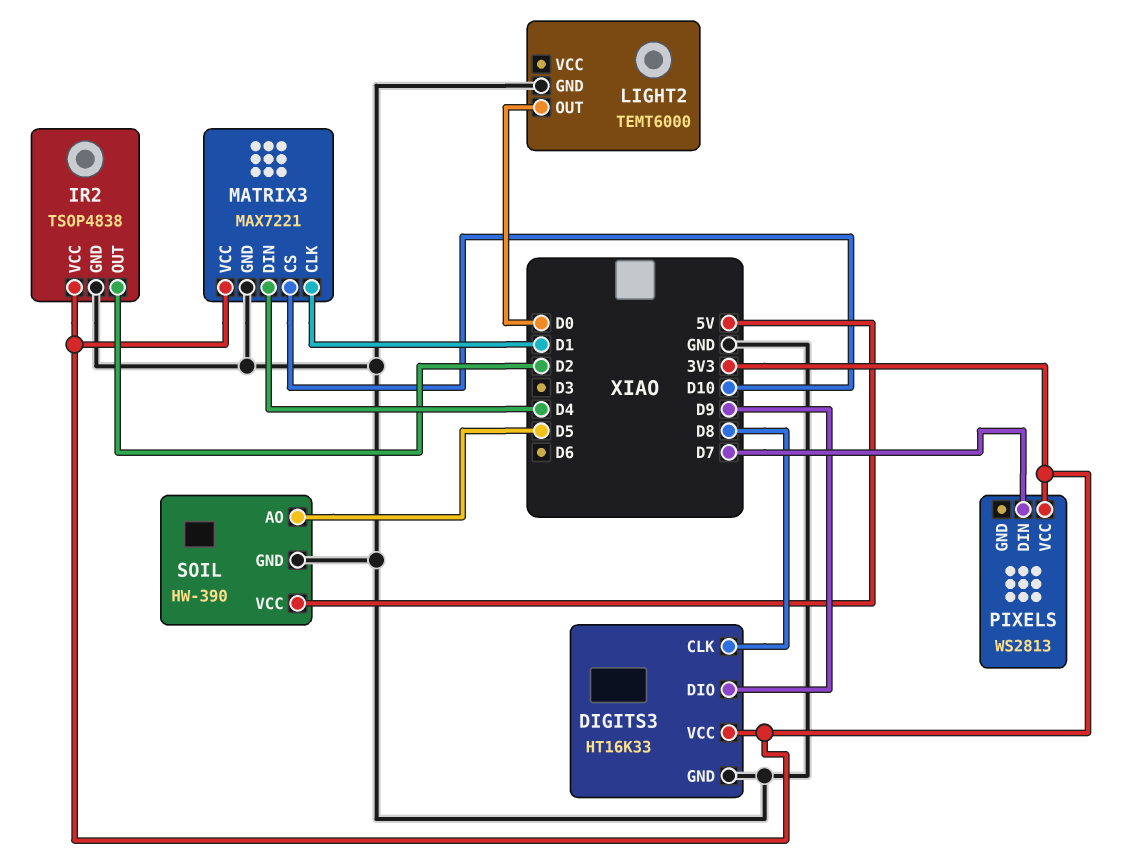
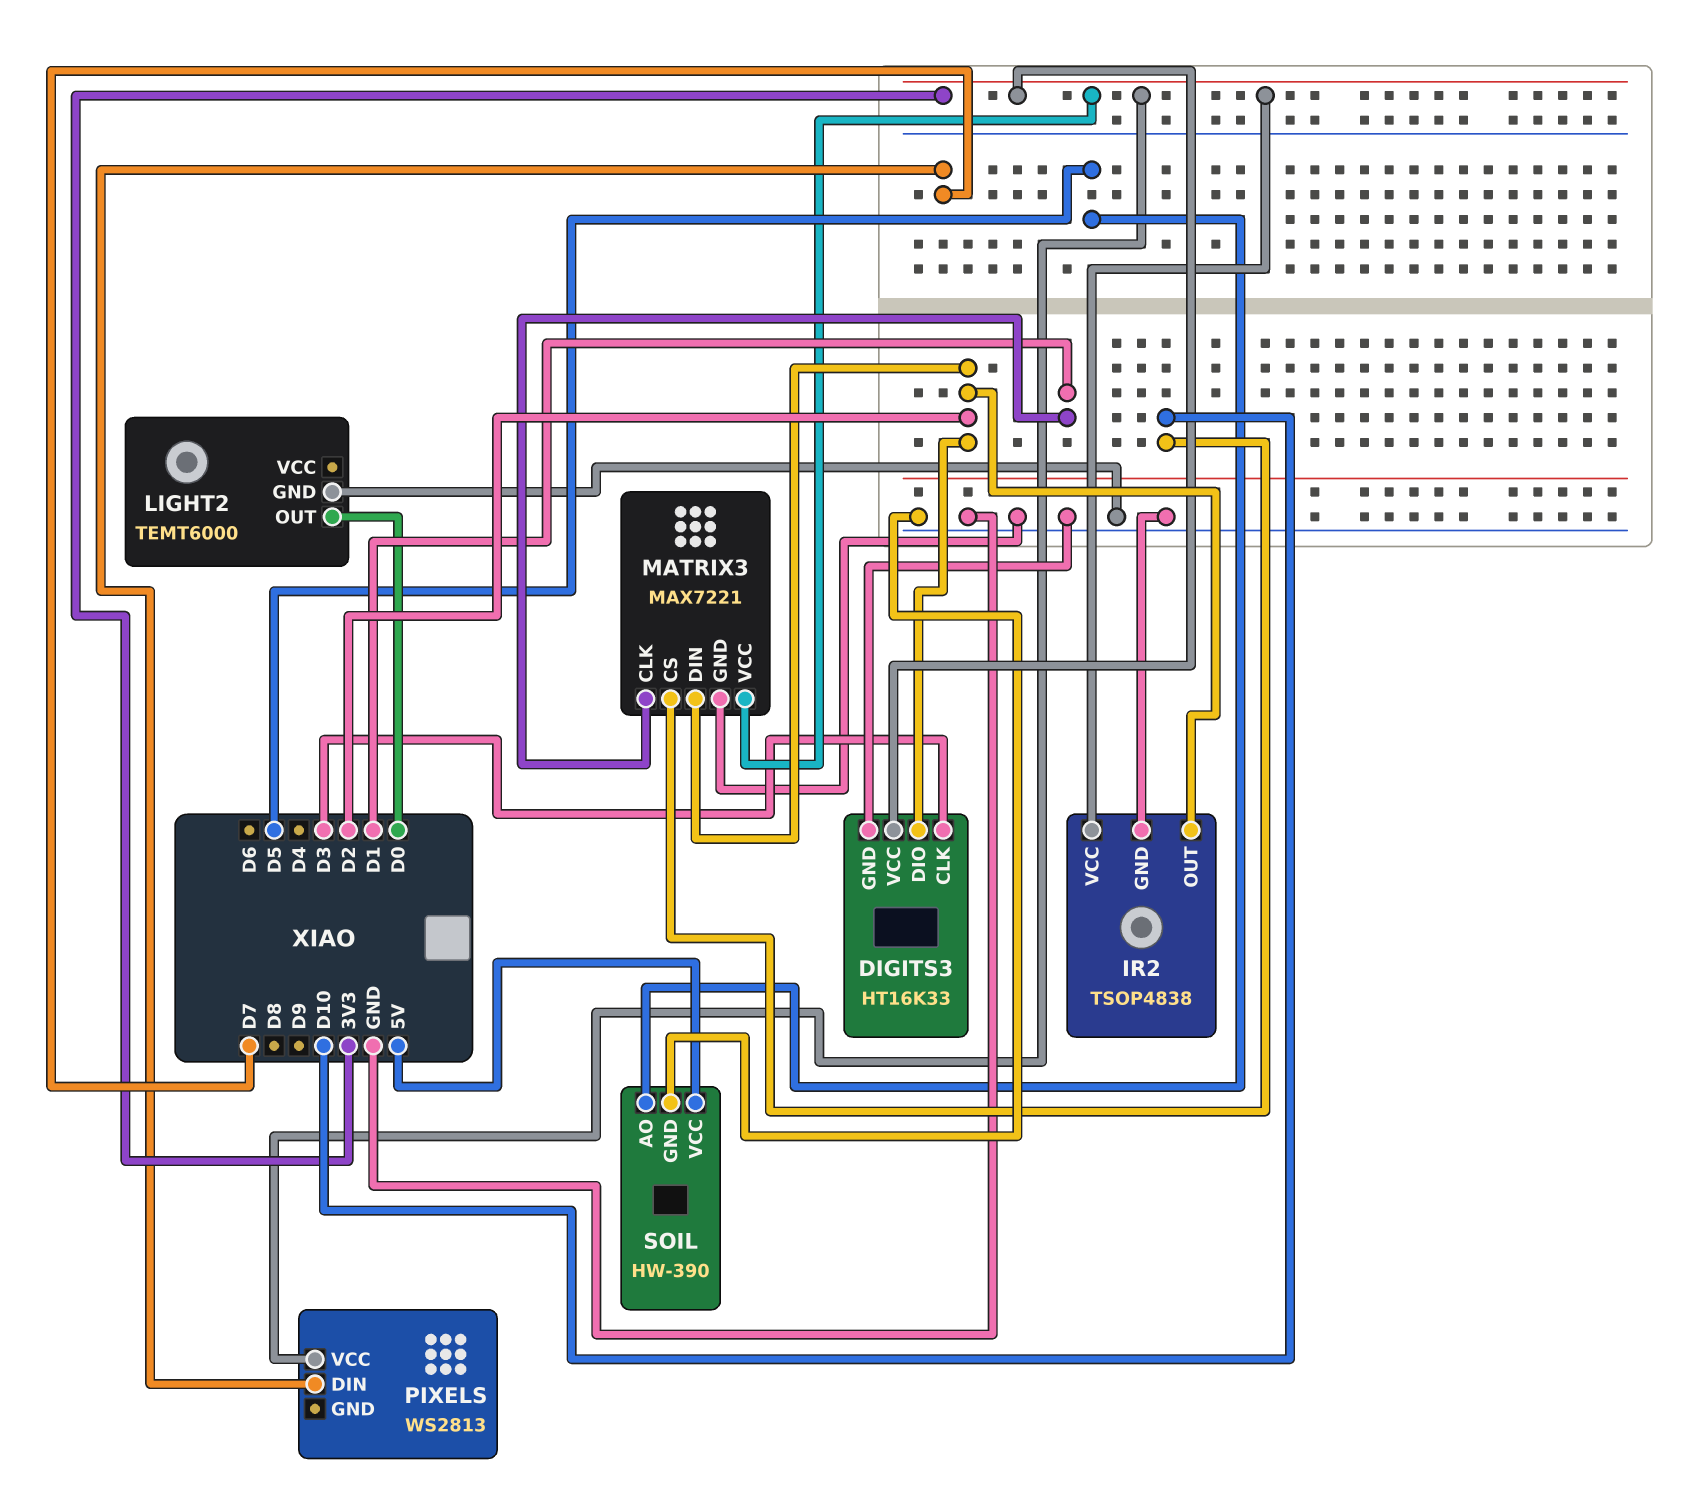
DIGITS3 pin CLK: D8 -> D3
DIGITS3 pin DIO: D9 -> D2
MATRIX3 pin DIN: D4 -> D2

